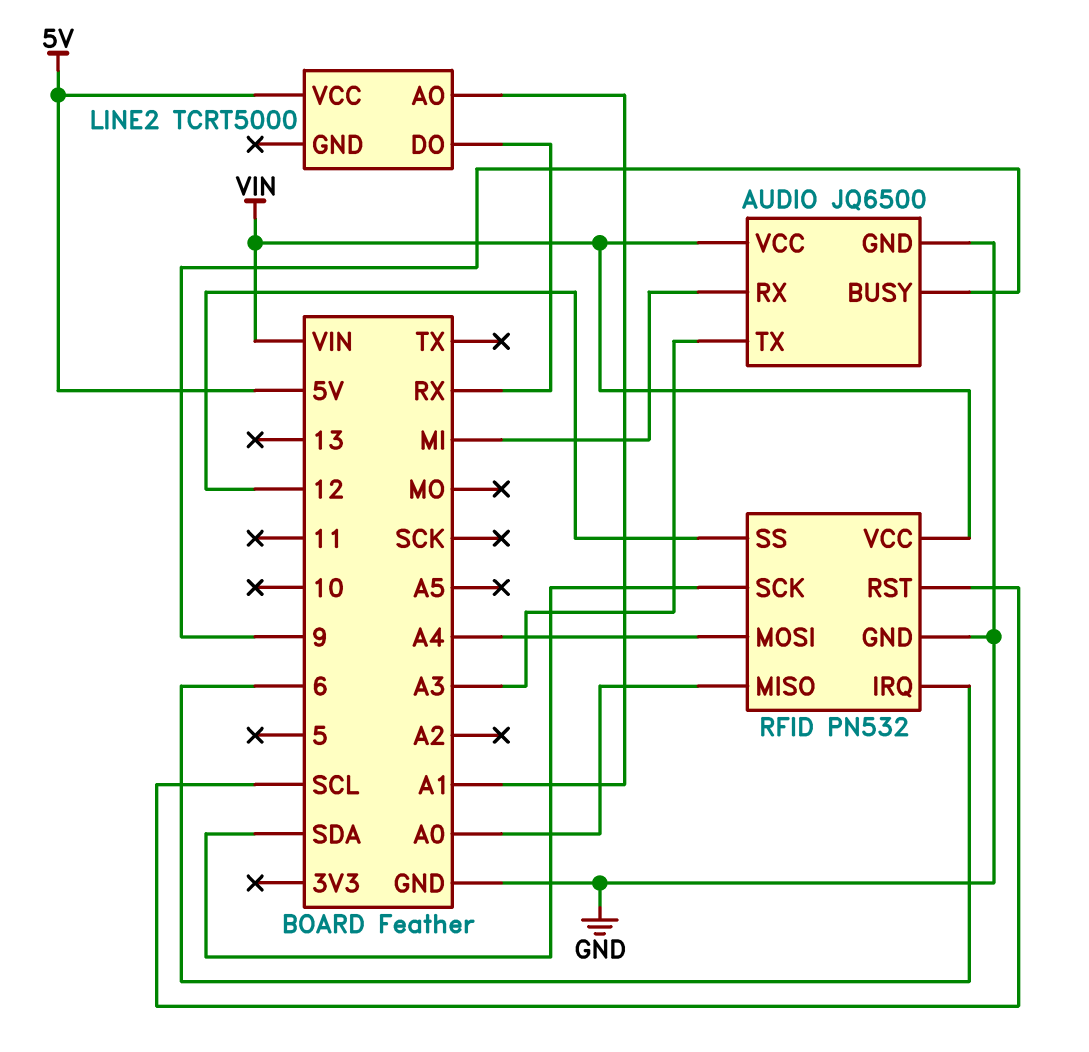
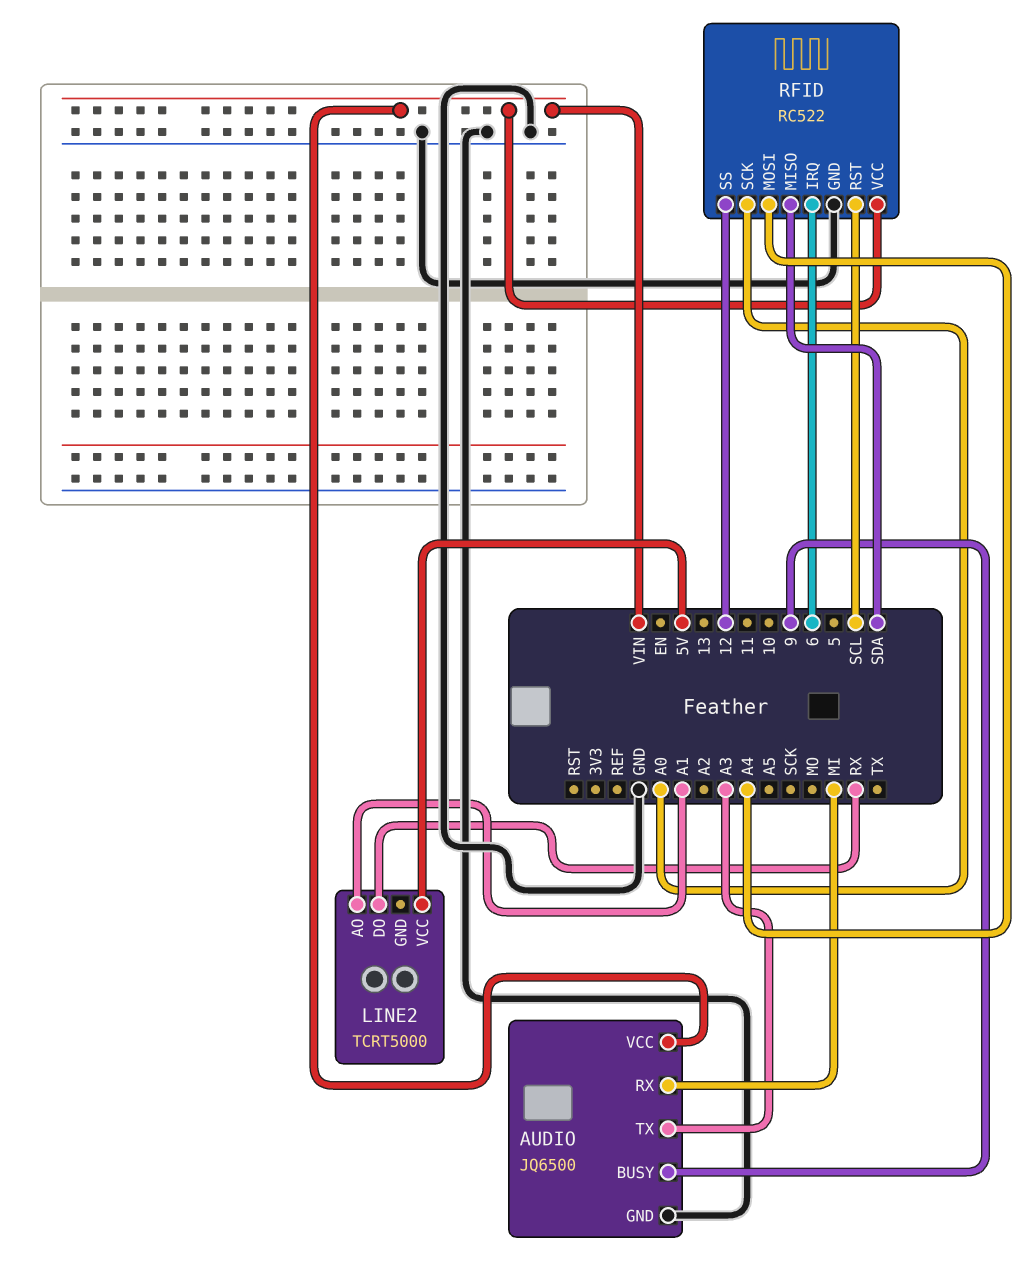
RFID: PN532 -> RC522
RFID pin MISO: A0 -> SDA
RFID pin SCK: SDA -> A0

